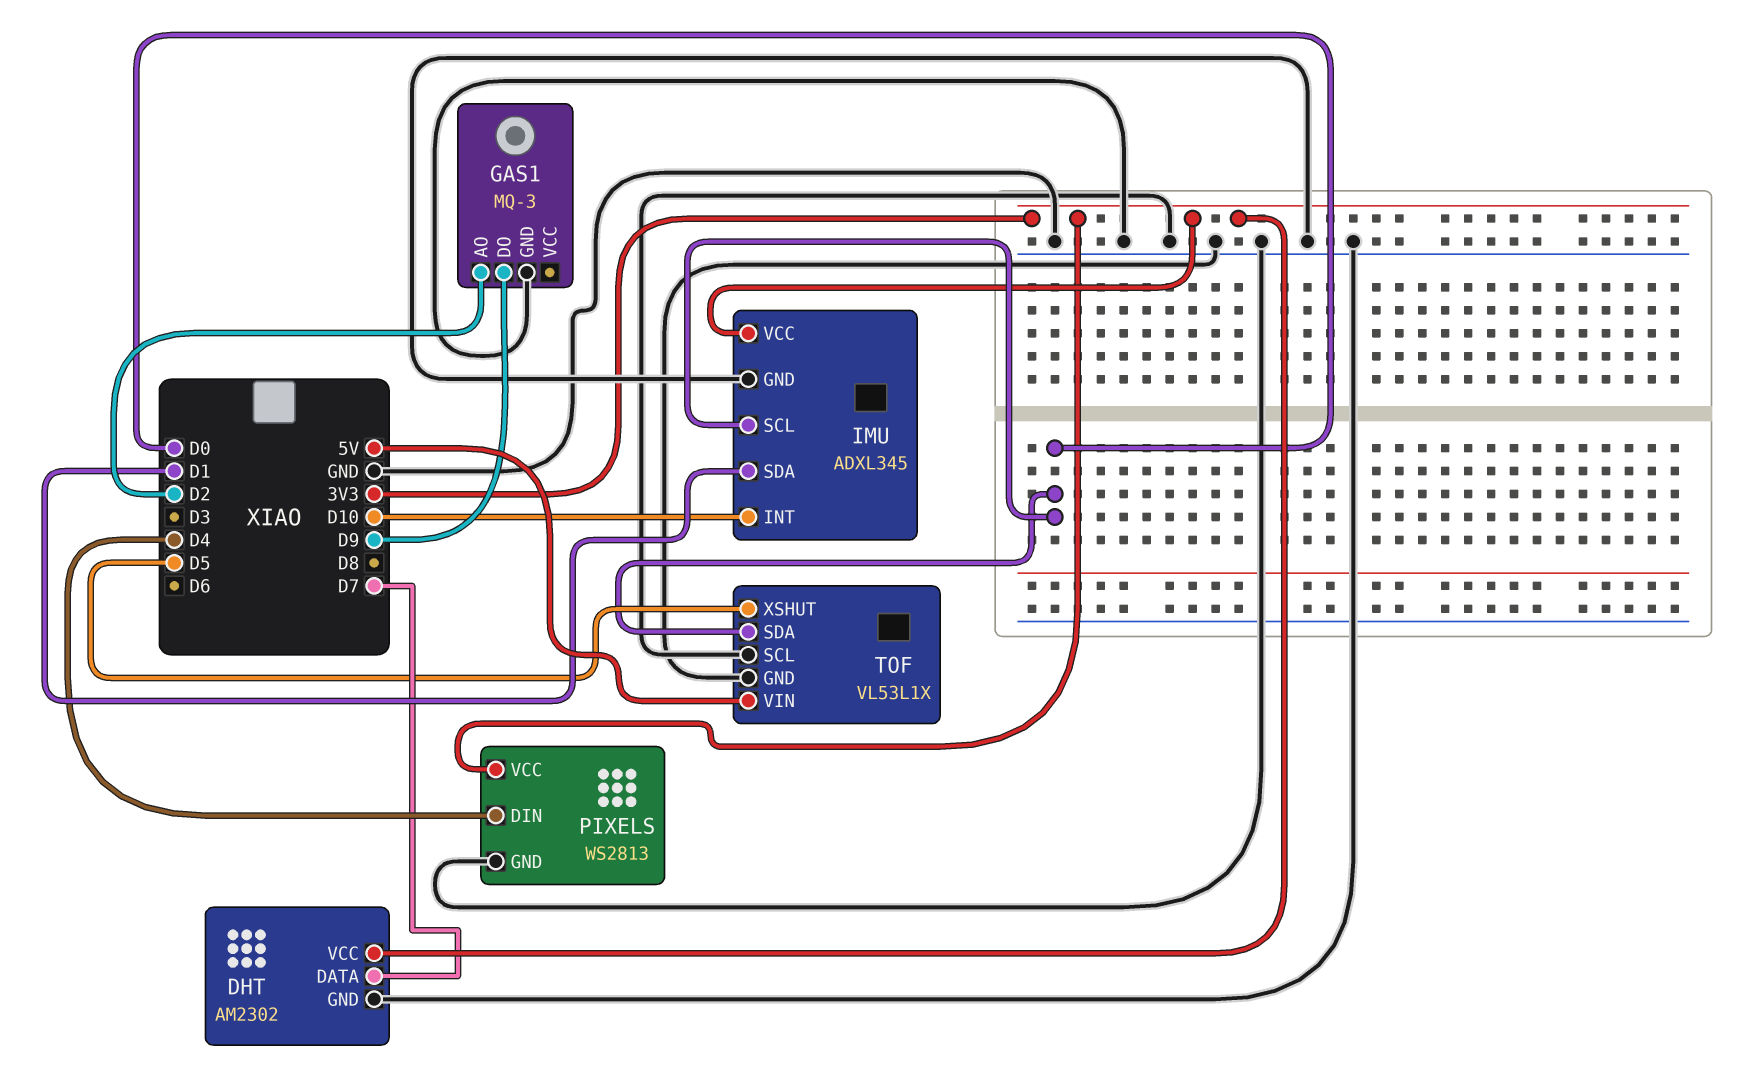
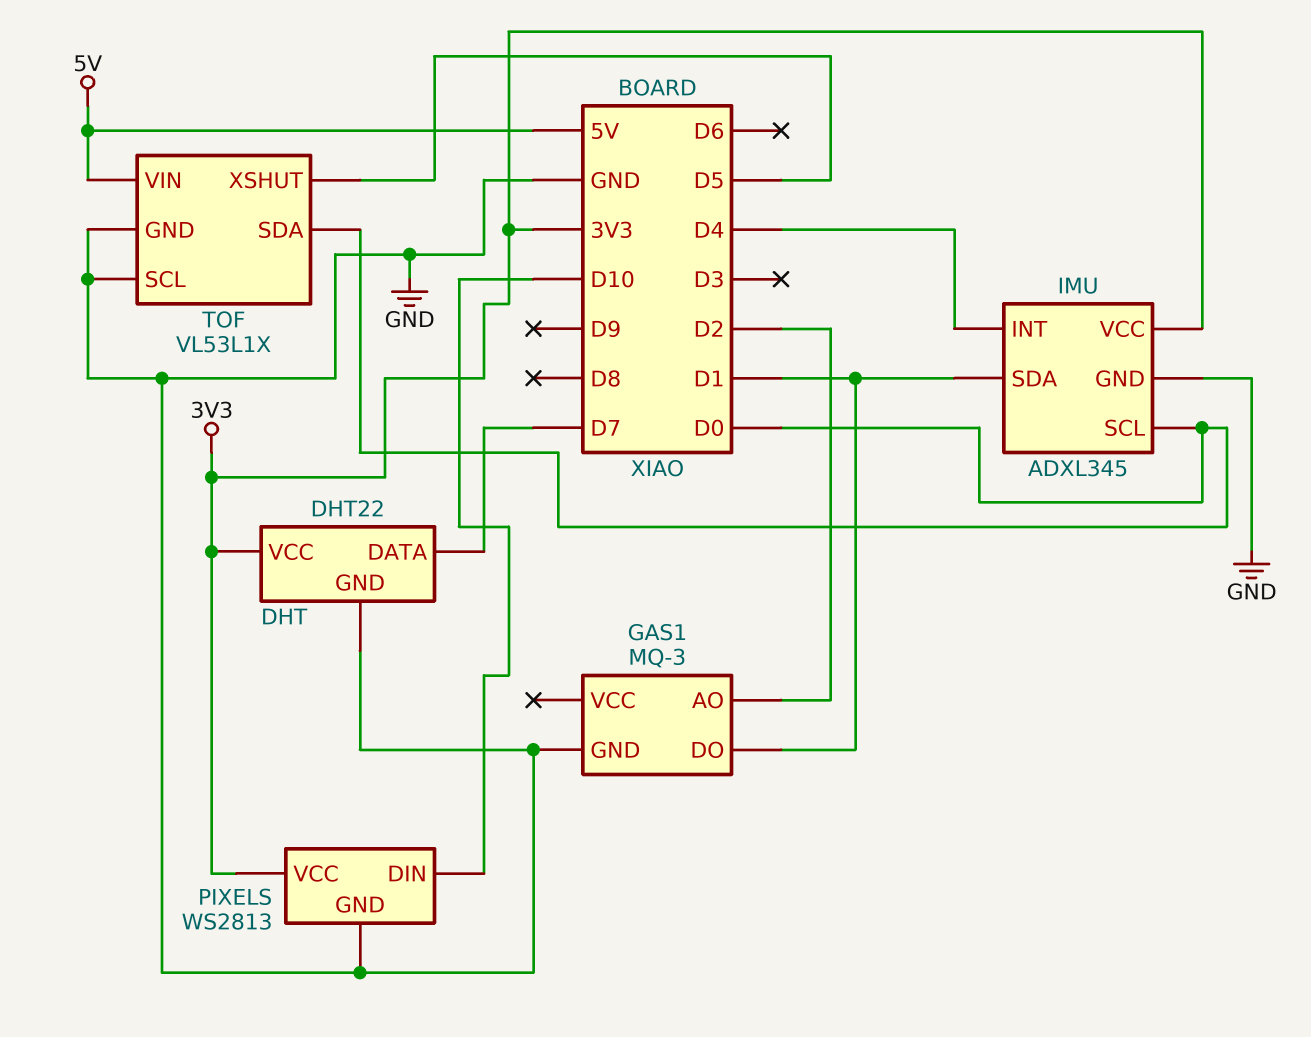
DHT: AM2302 -> DHT22
GAS1 pin DO: D9 -> D1
IMU pin INT: D10 -> D4
PIXELS pin DIN: D4 -> D10

